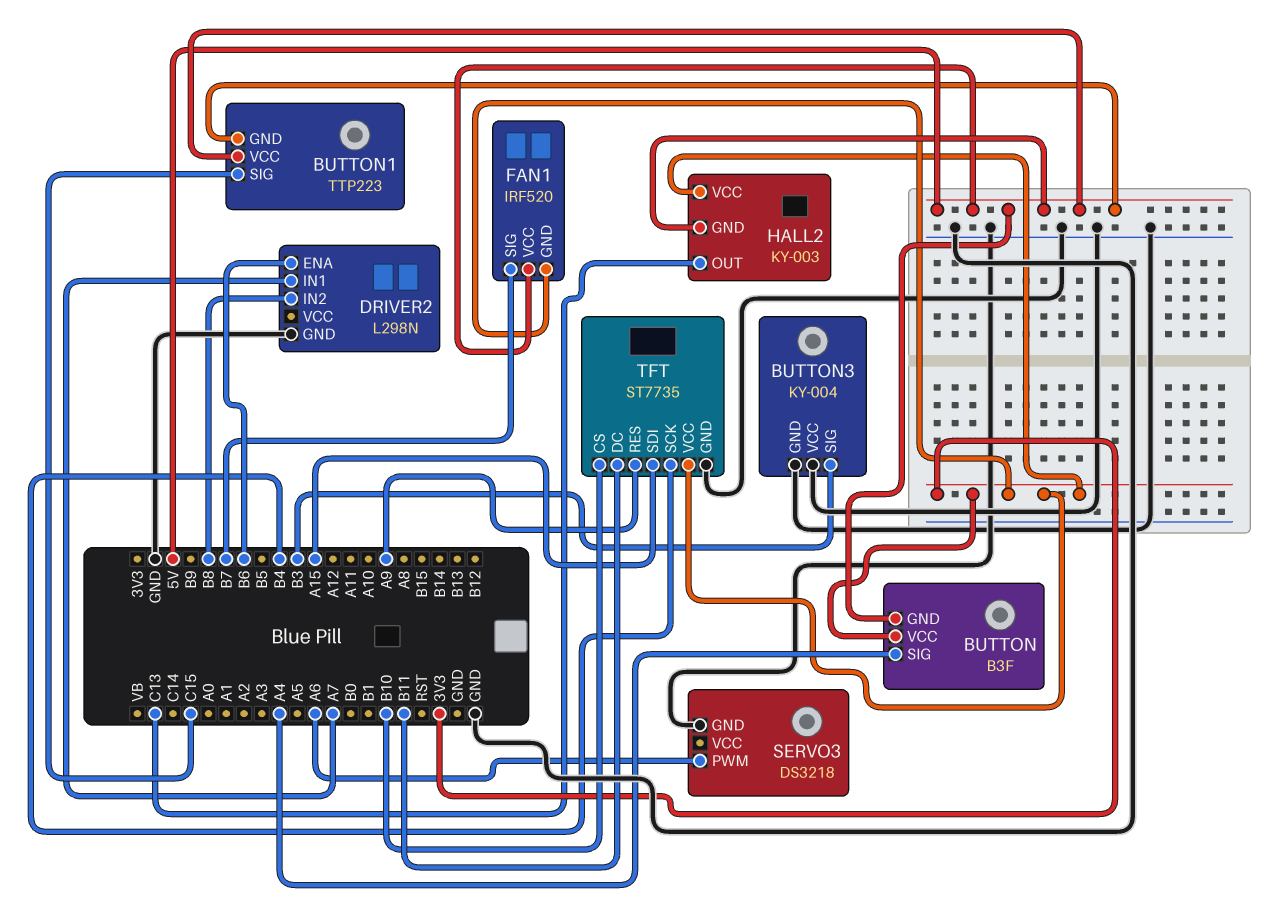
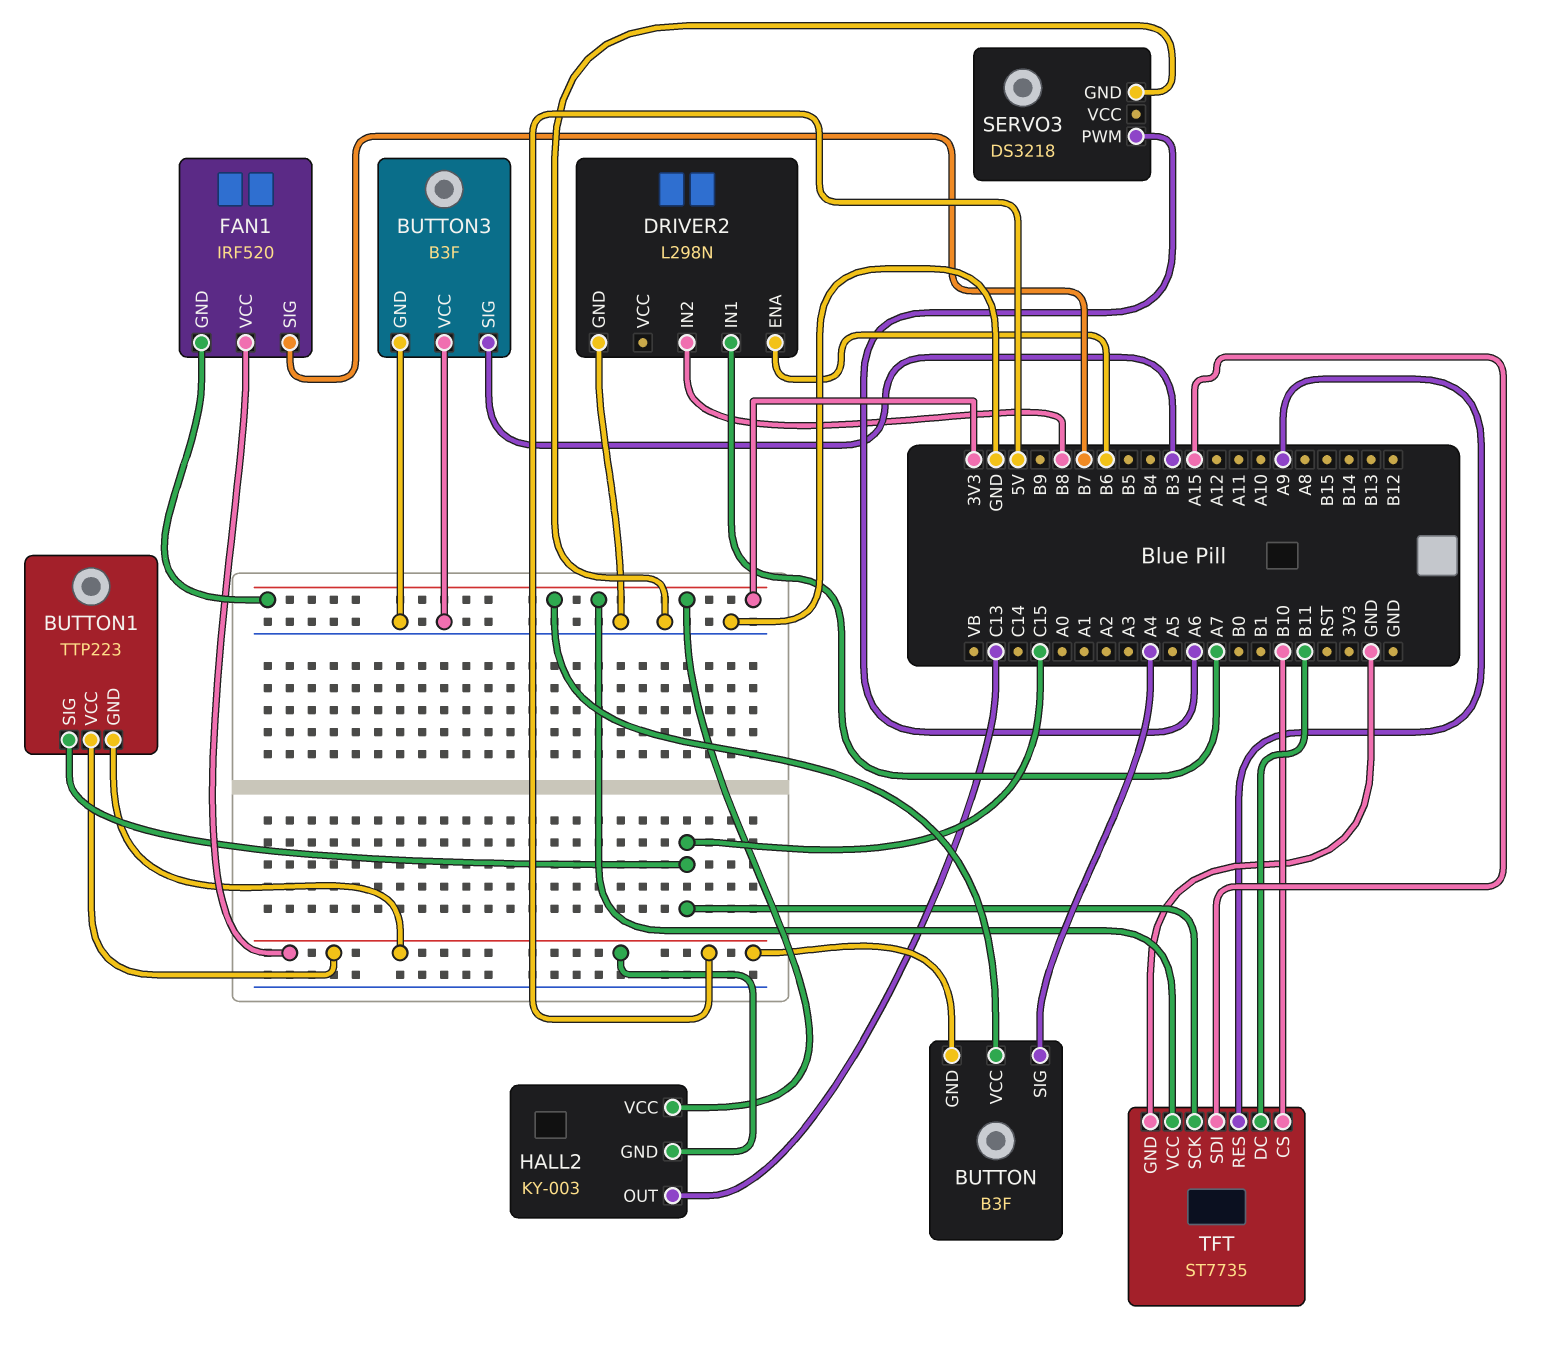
BUTTON3: KY-004 -> B3F
TFT pin SCK: B4 -> C15

